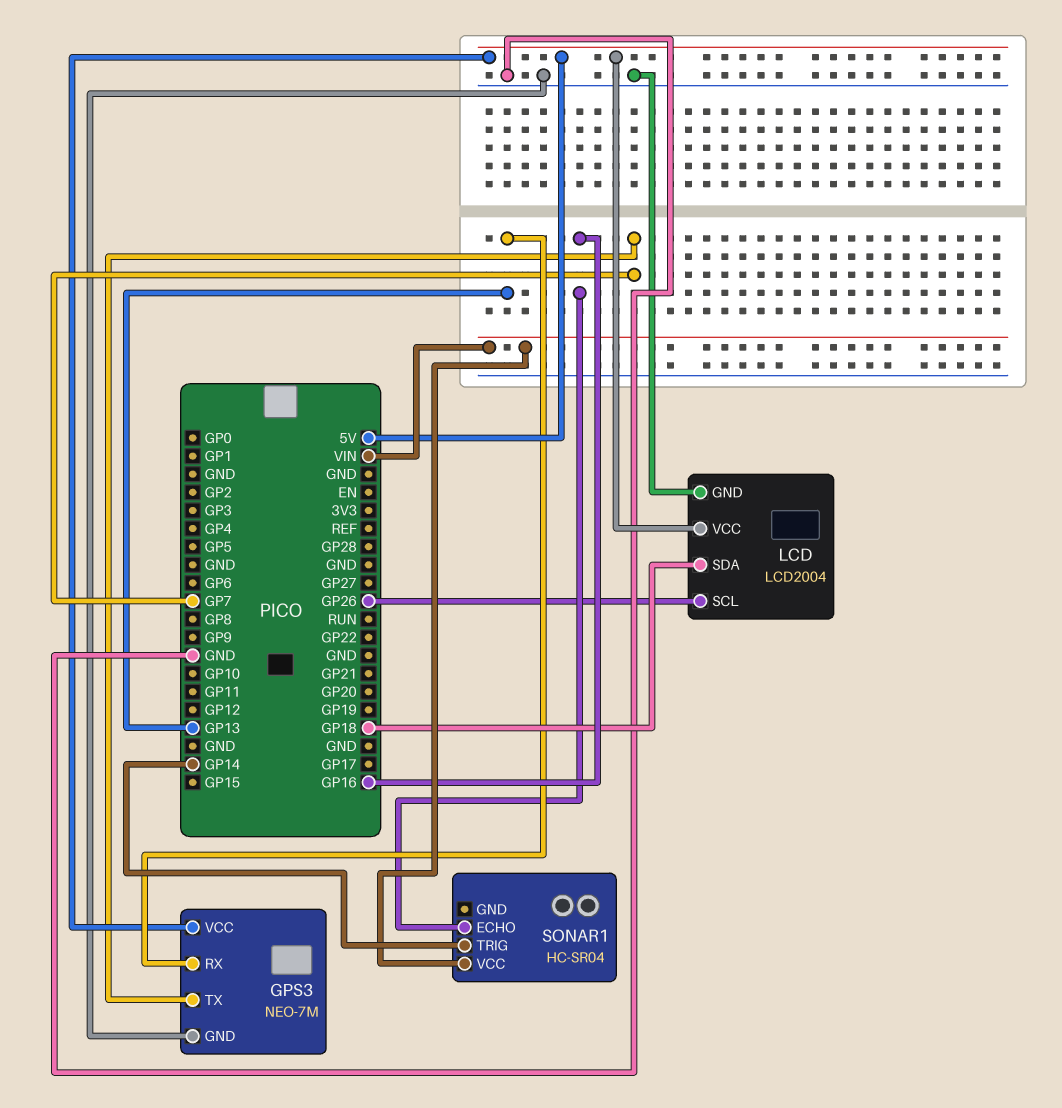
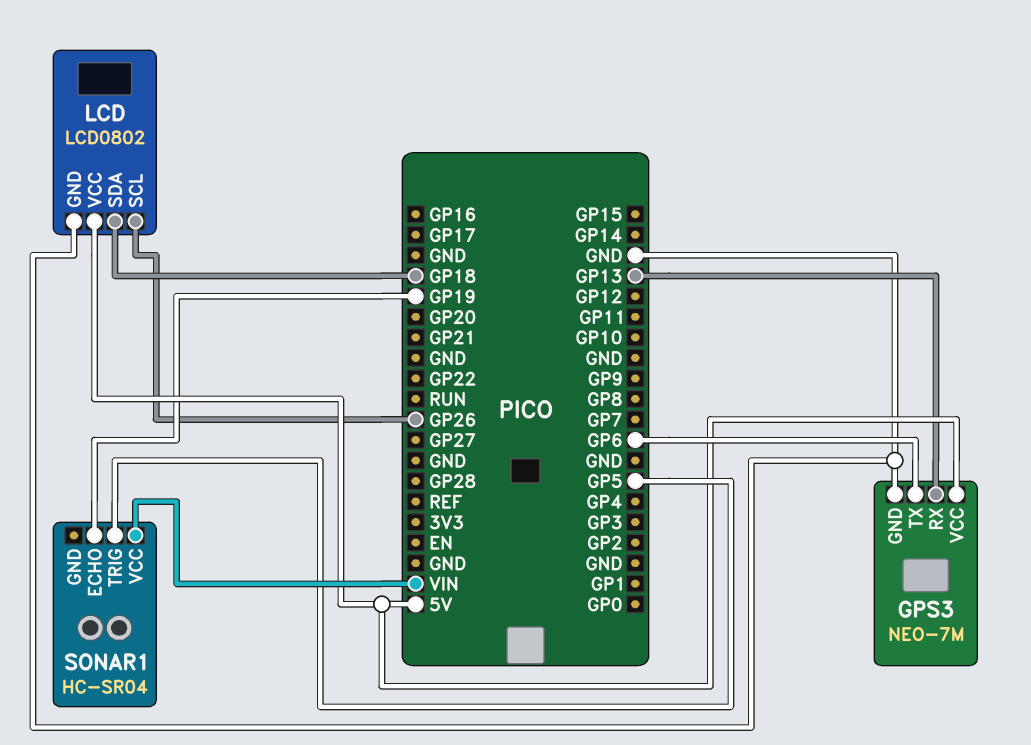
GPS3 pin TX: GP7 -> GP6
LCD: LCD2004 -> LCD0802
SONAR1 pin ECHO: GP16 -> GP19
SONAR1 pin TRIG: GP14 -> GP5

